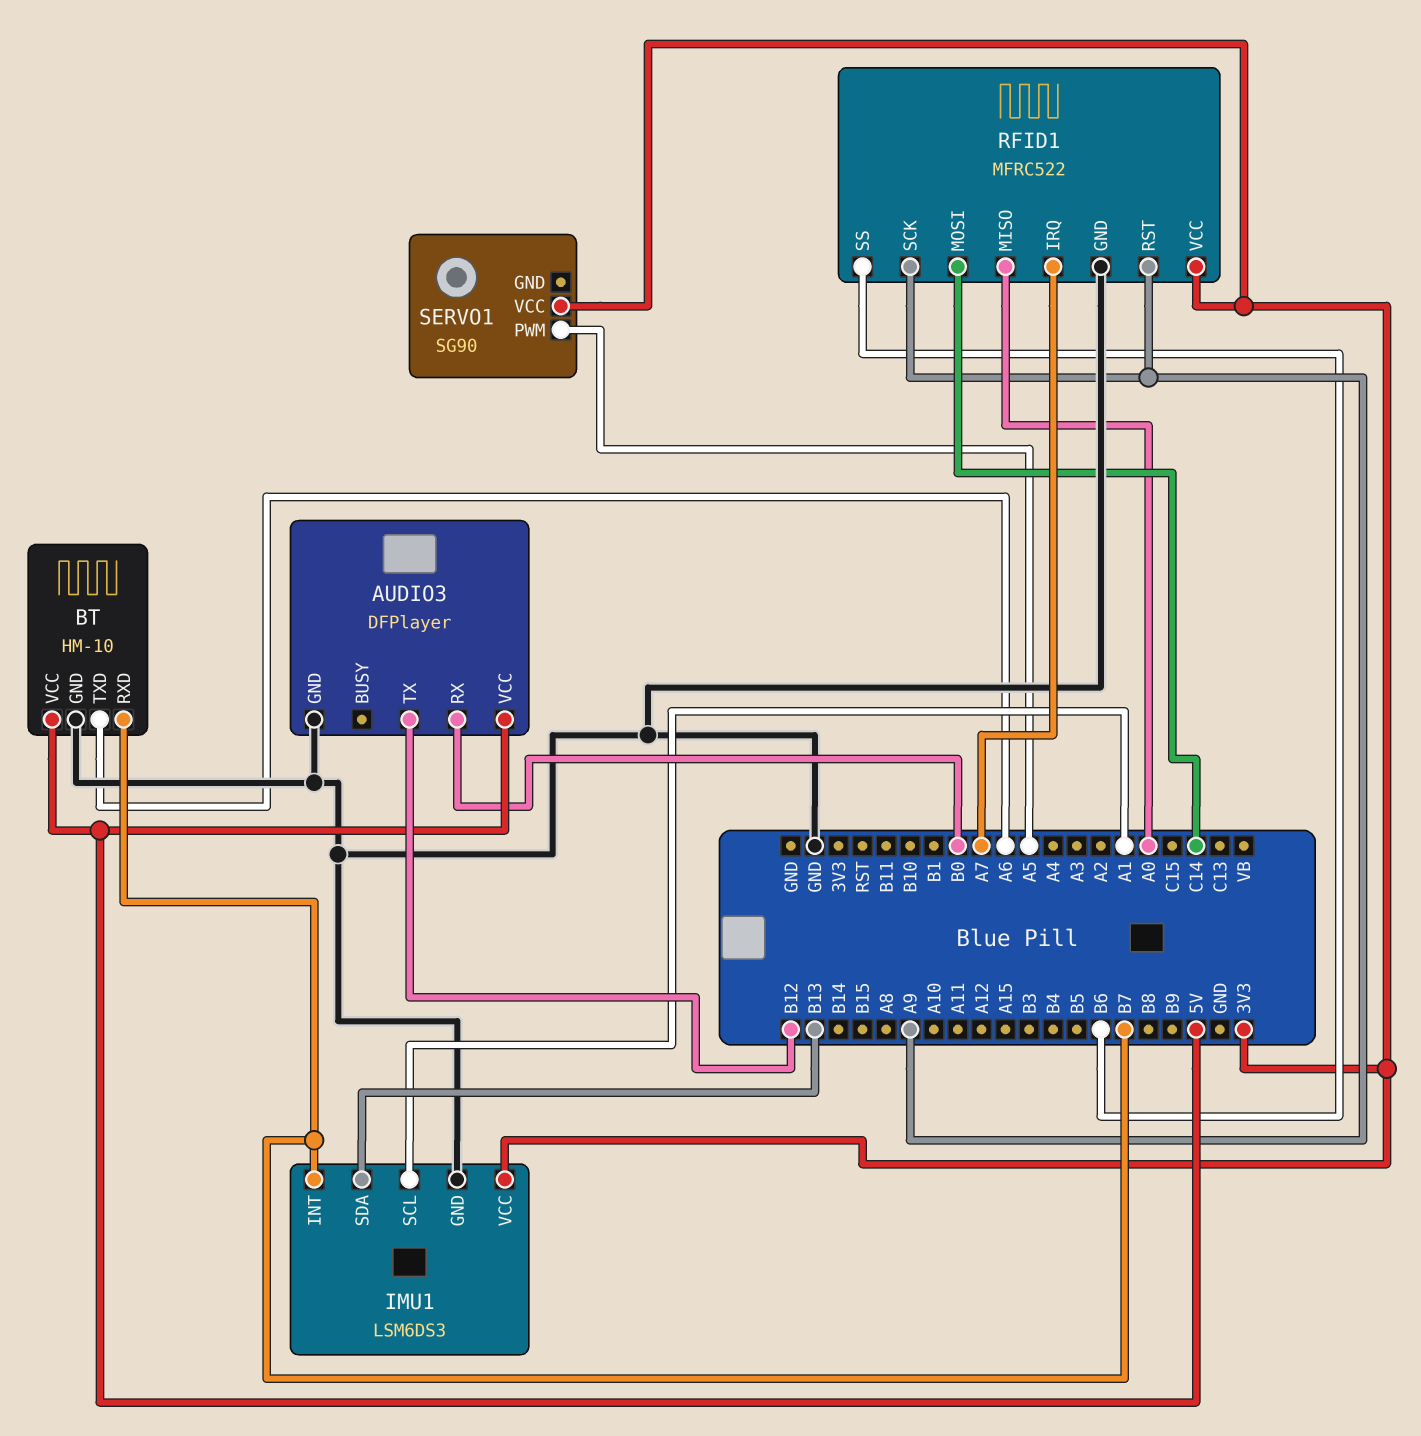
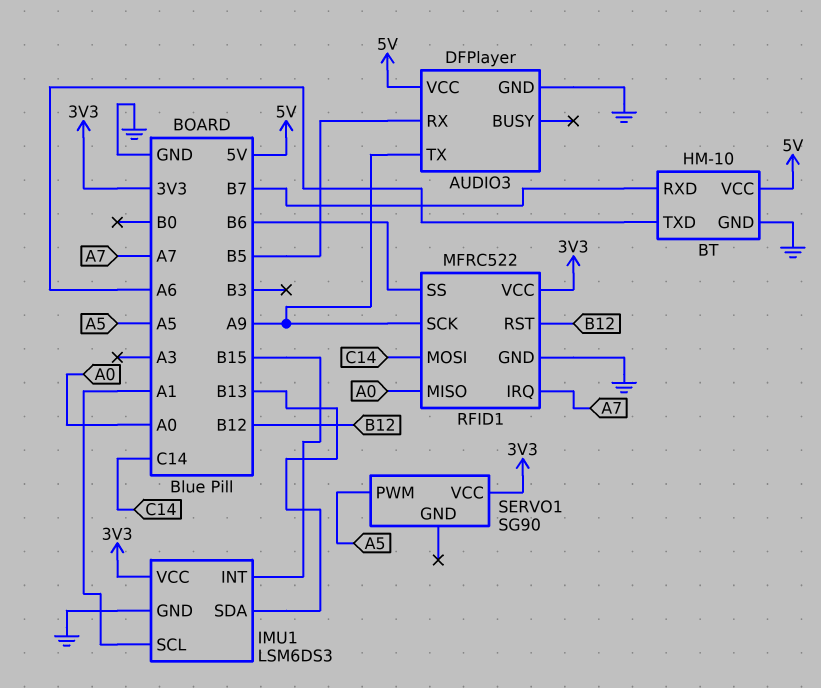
AUDIO3 pin RX: B0 -> B5
AUDIO3 pin TX: B12 -> A9
IMU1 pin INT: B7 -> B15
RFID1 pin RST: A9 -> B12

